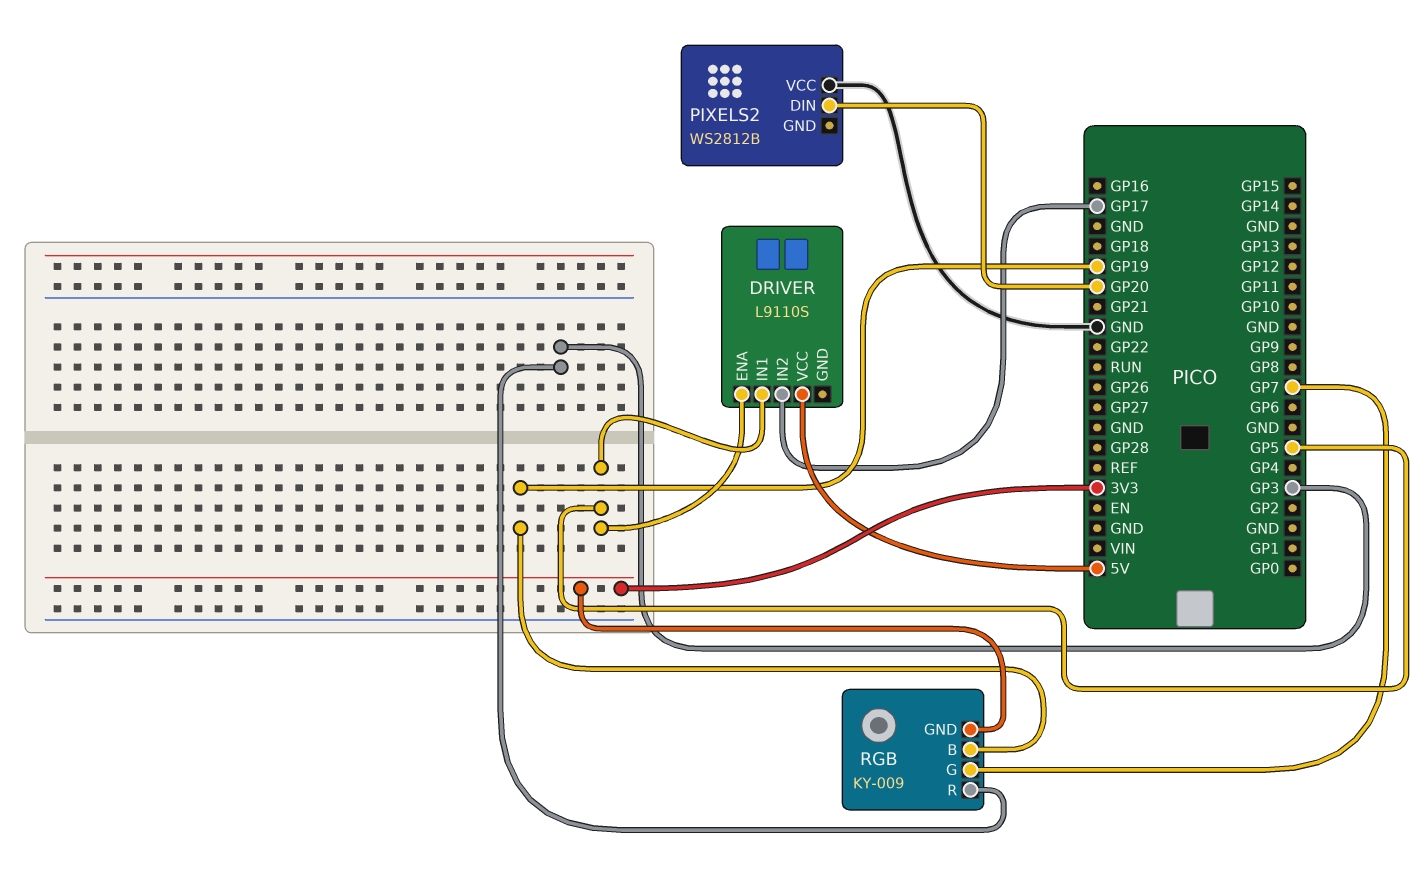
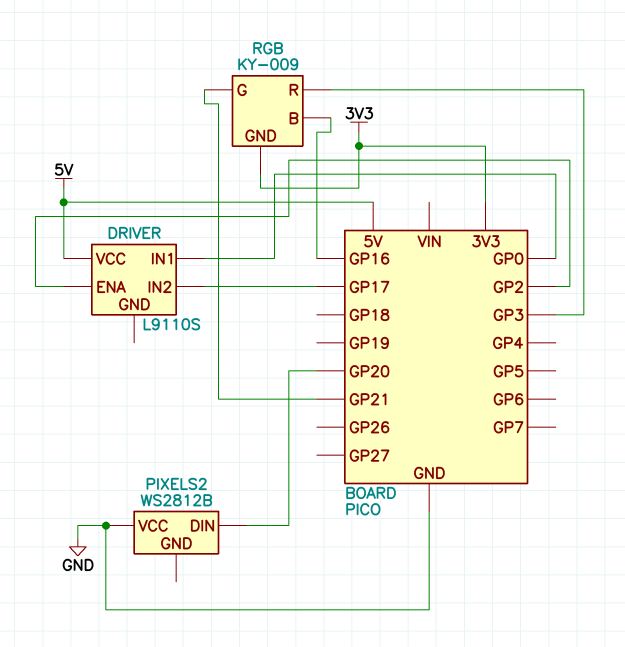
DRIVER pin ENA: GP5 -> GP2
DRIVER pin IN1: GP5 -> GP0
RGB pin B: GP19 -> GP16
RGB pin G: GP7 -> GP21

